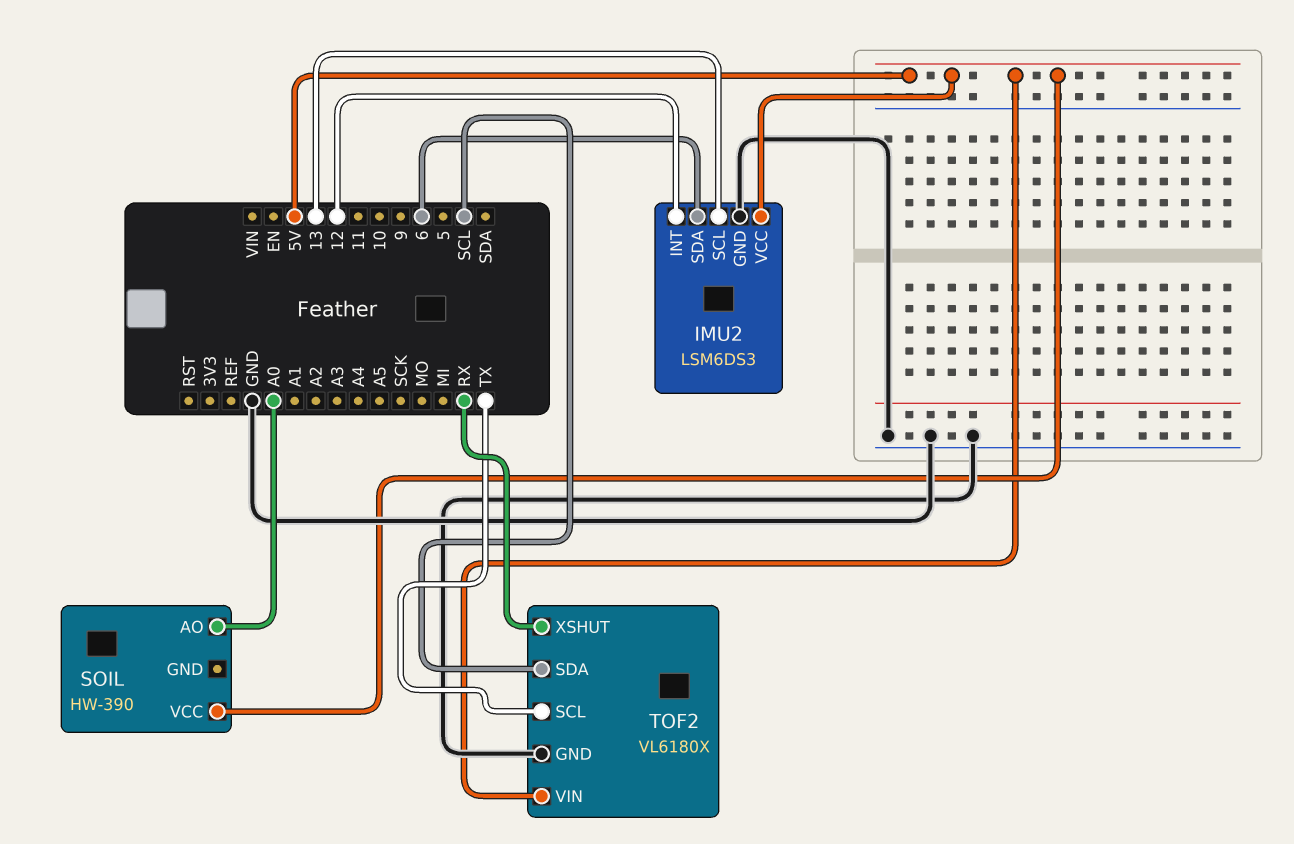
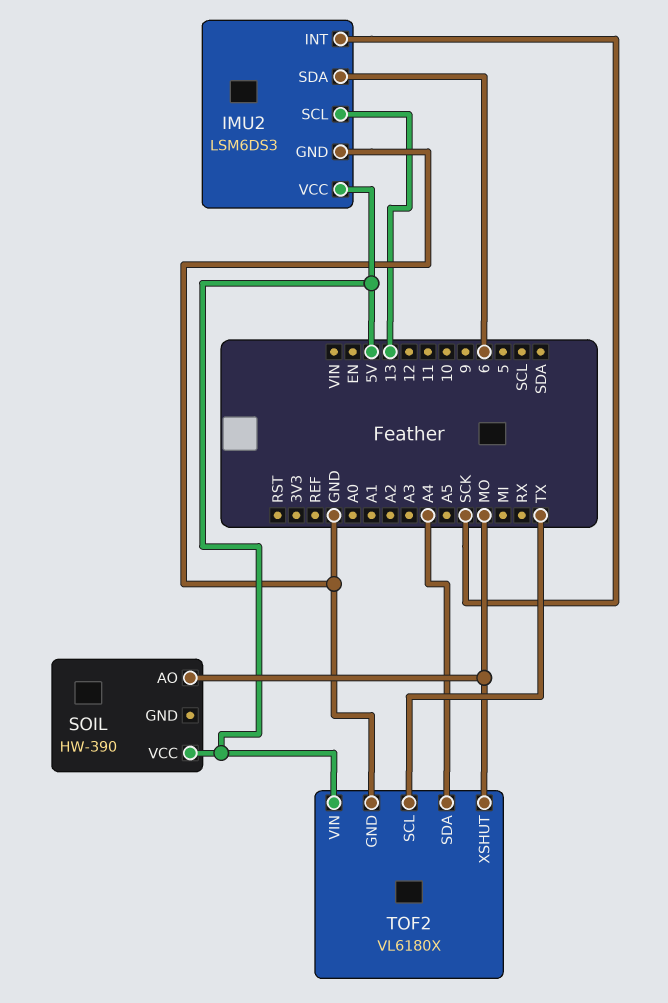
IMU2 pin INT: 12 -> SCK
SOIL pin AO: A0 -> MO
TOF2 pin SDA: SCL -> A4
TOF2 pin XSHUT: RX -> MO

